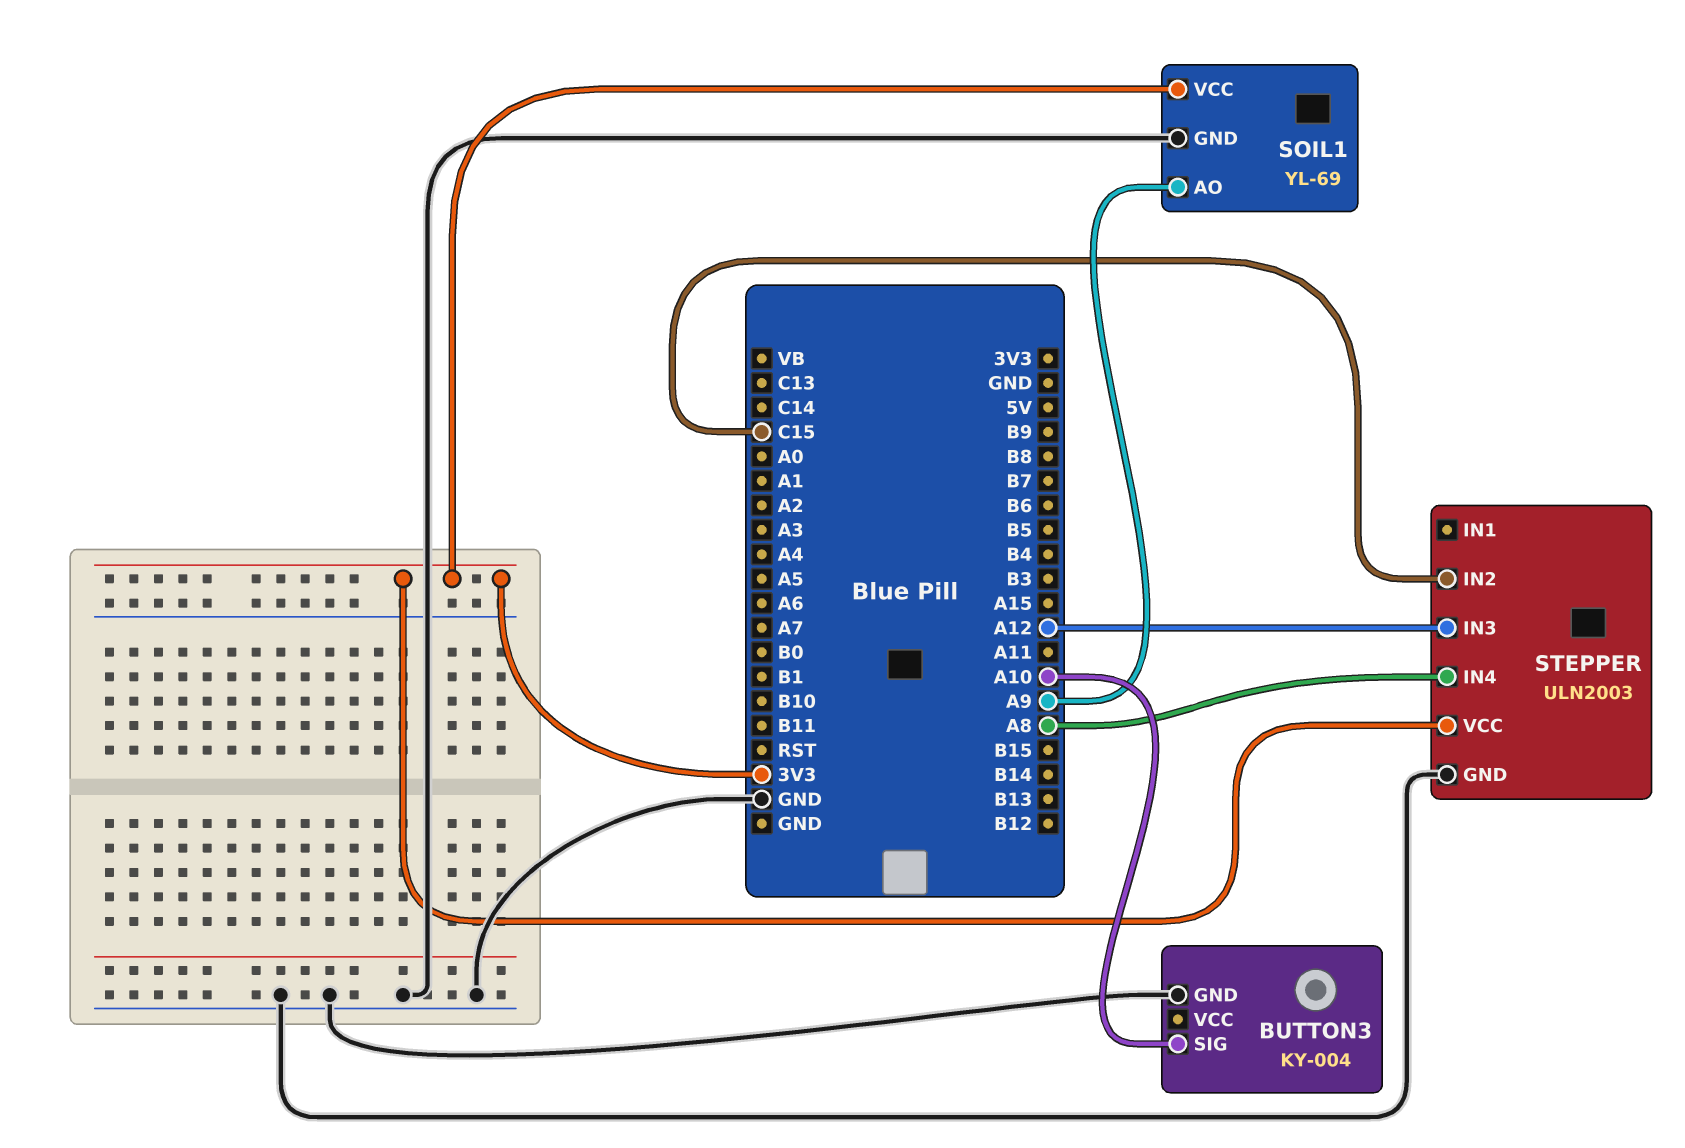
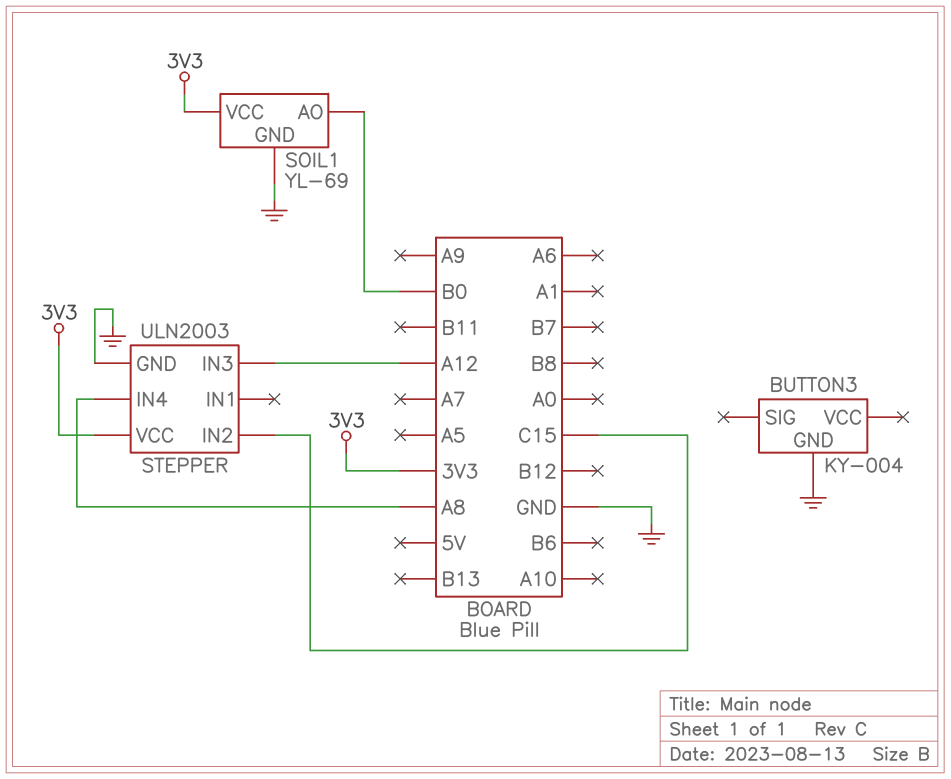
BUTTON3 pin SIG: A10 -> none
SOIL1 pin AO: A9 -> B0

